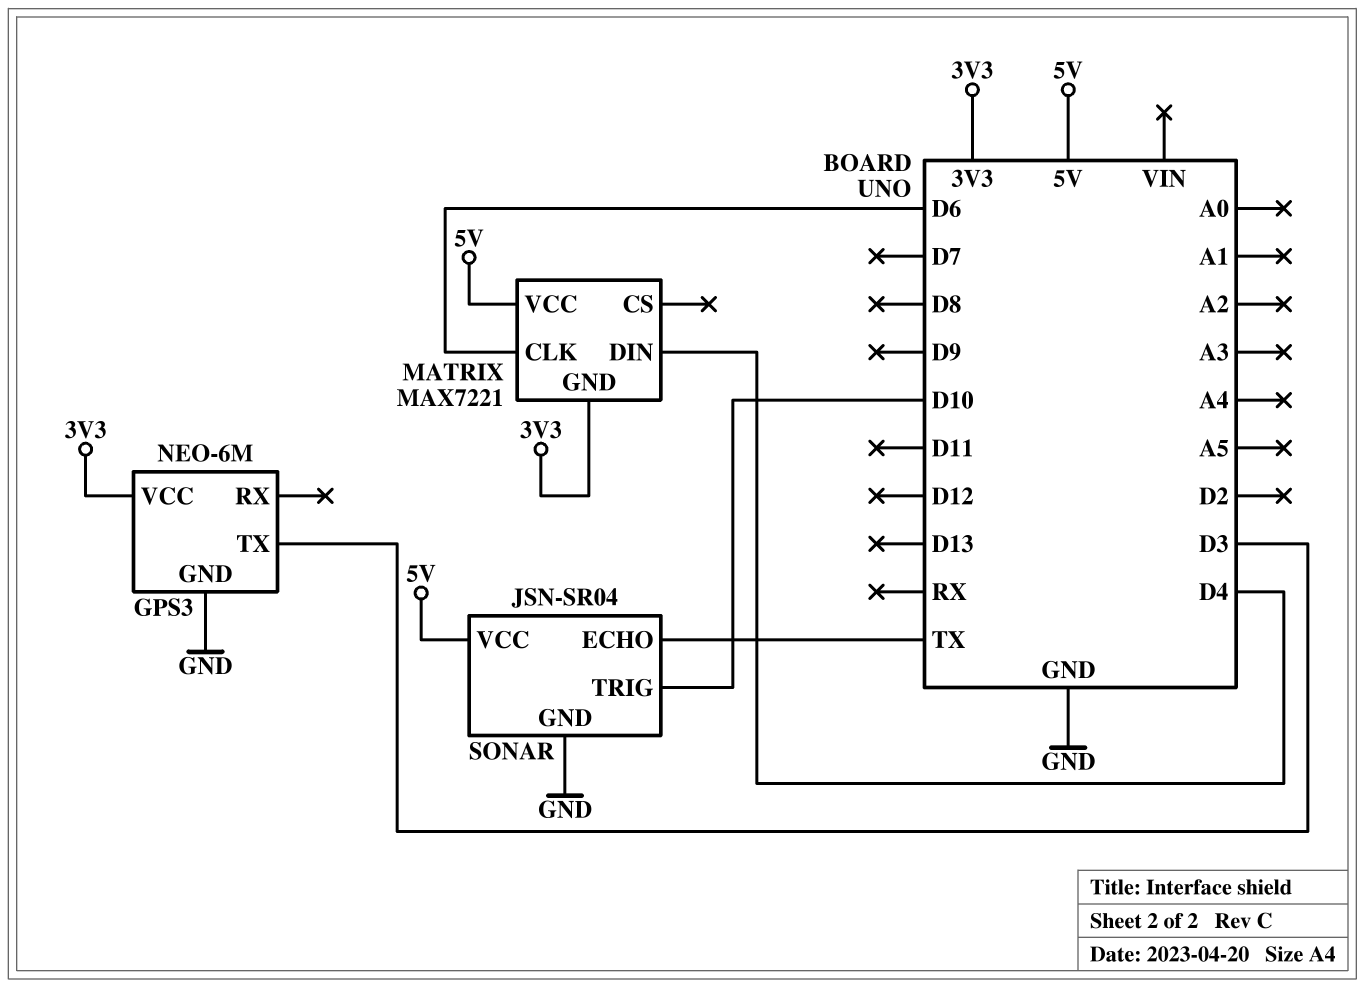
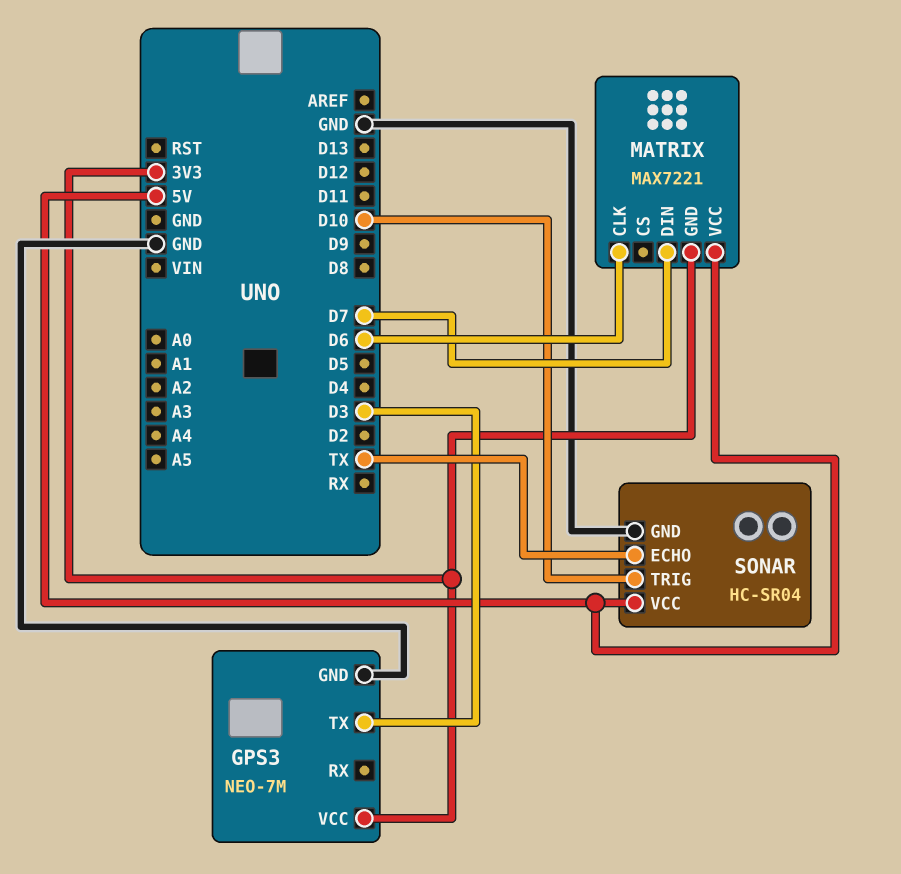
GPS3: NEO-6M -> NEO-7M
MATRIX pin DIN: D4 -> D7
SONAR: JSN-SR04 -> HC-SR04

